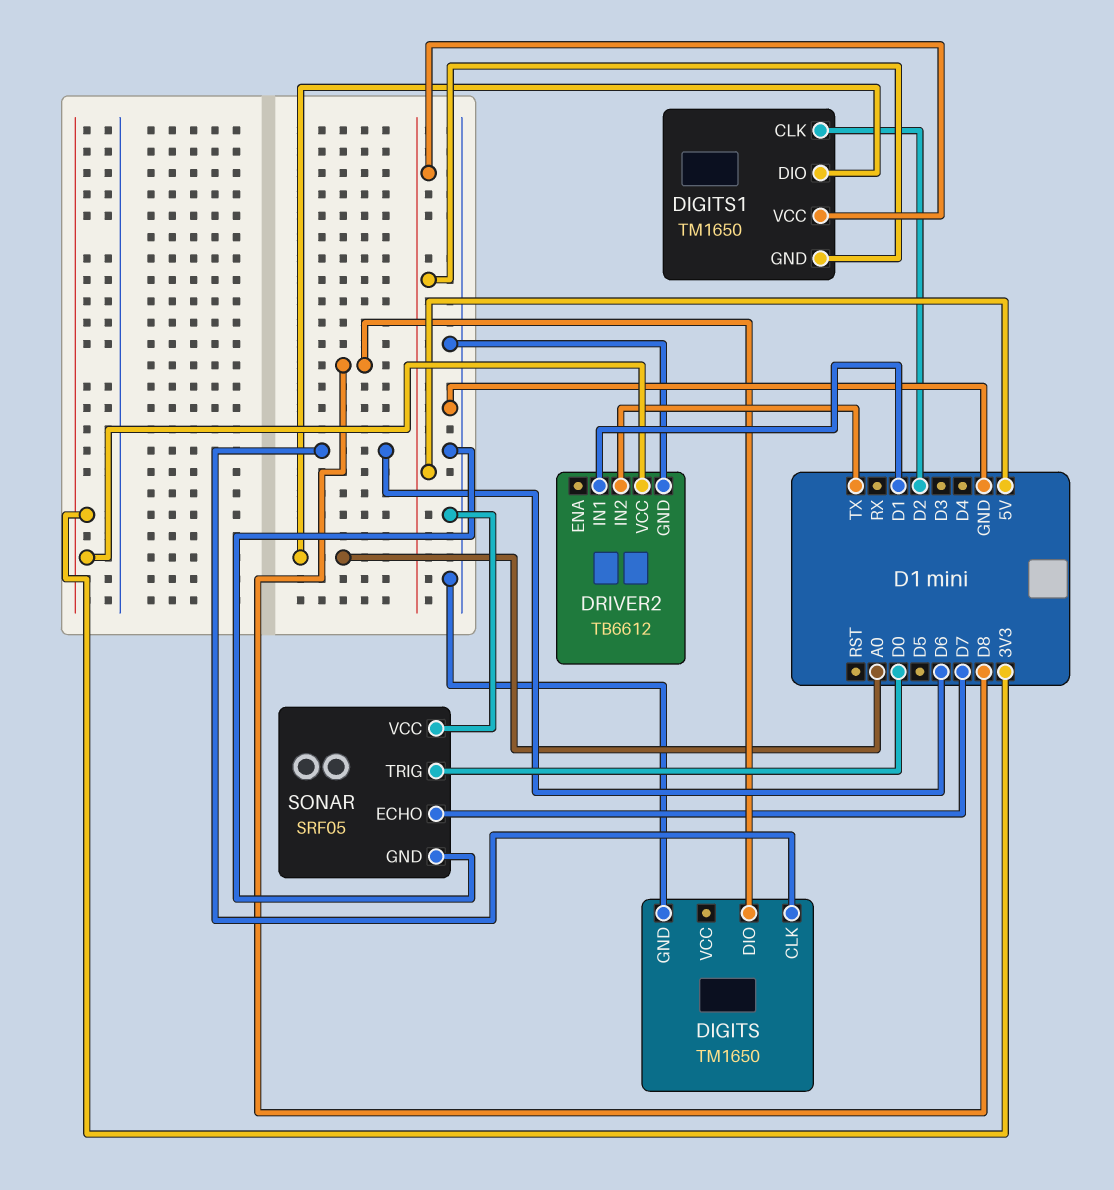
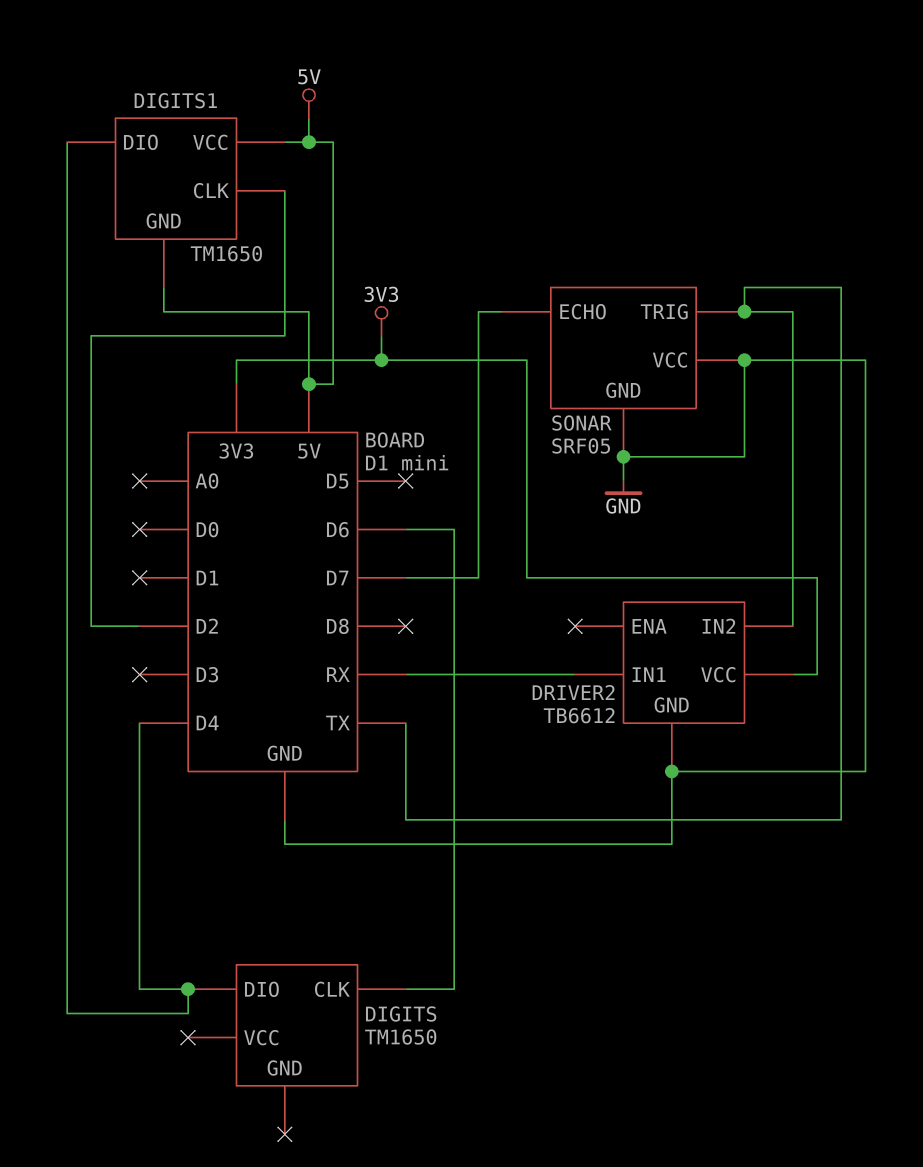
DIGITS pin DIO: D8 -> D4
DIGITS pin GND: GND -> none
DIGITS1 pin DIO: A0 -> D4
DRIVER2 pin IN1: D1 -> RX
SONAR pin TRIG: D0 -> TX

